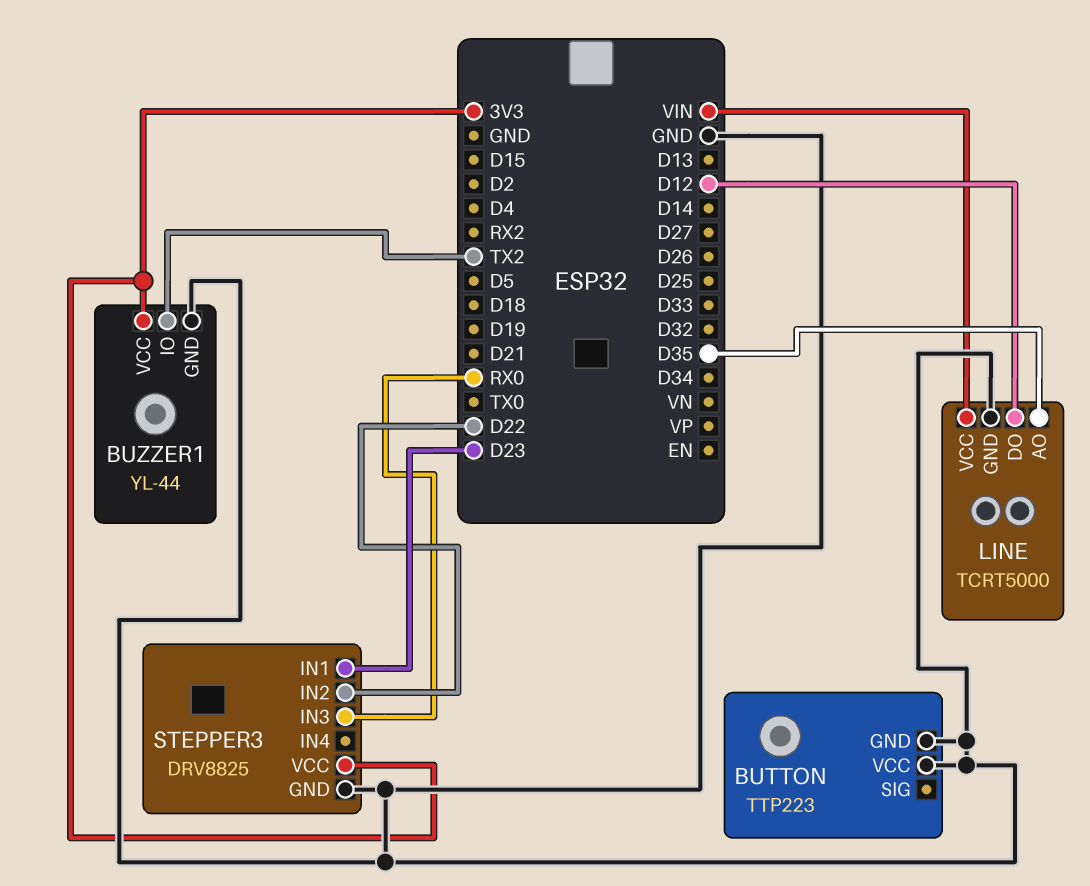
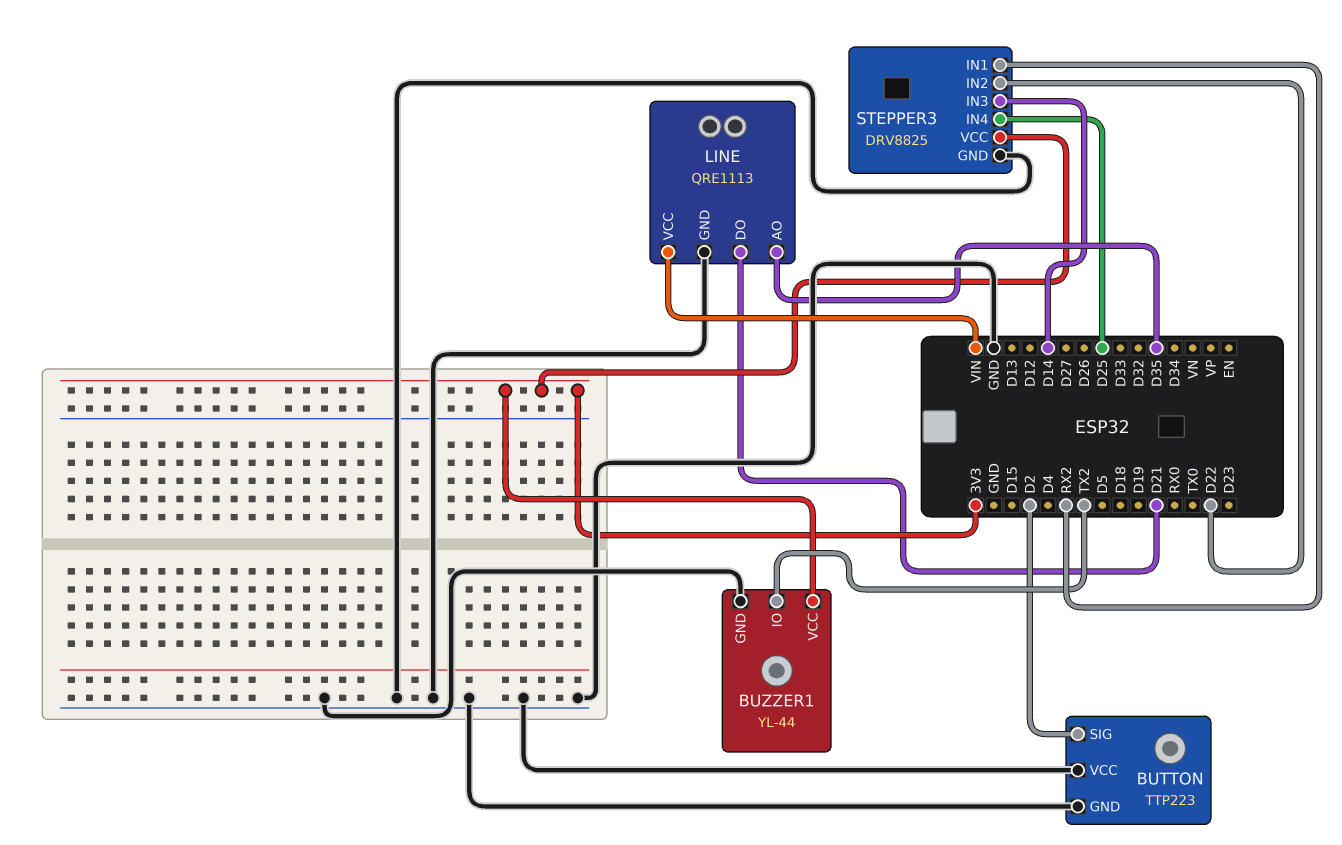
BUTTON pin SIG: none -> D2
LINE: TCRT5000 -> QRE1113
LINE pin DO: D12 -> D21
STEPPER3 pin IN1: D23 -> RX2
STEPPER3 pin IN3: RX0 -> D14
STEPPER3 pin IN4: none -> D25

